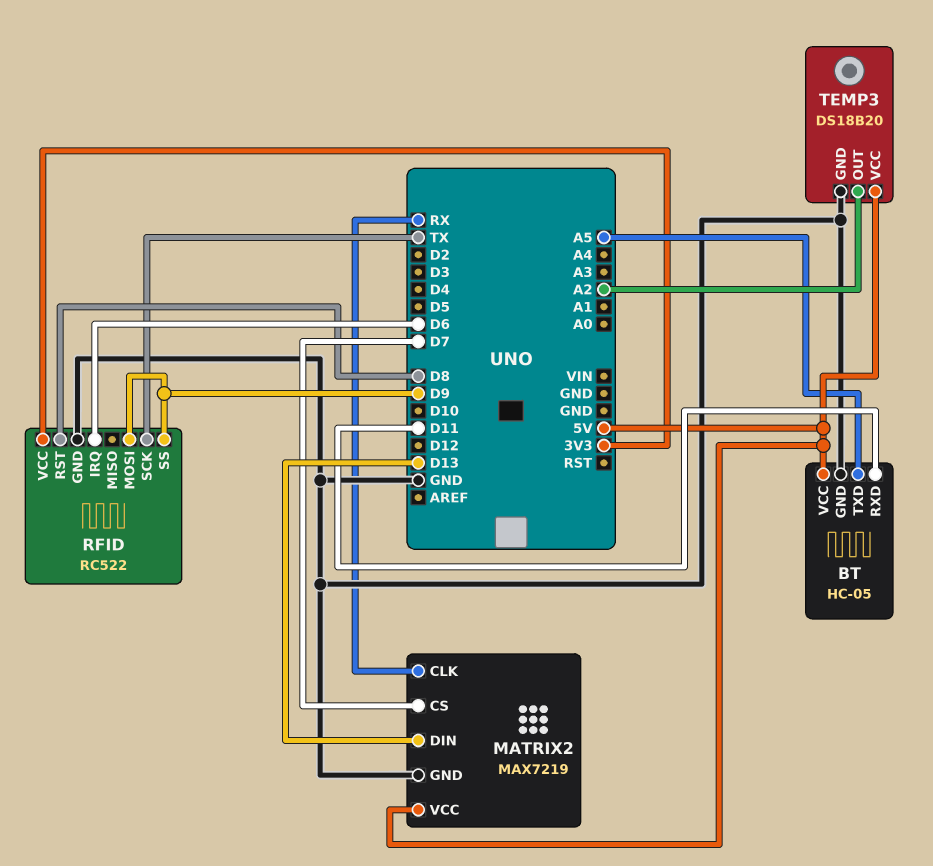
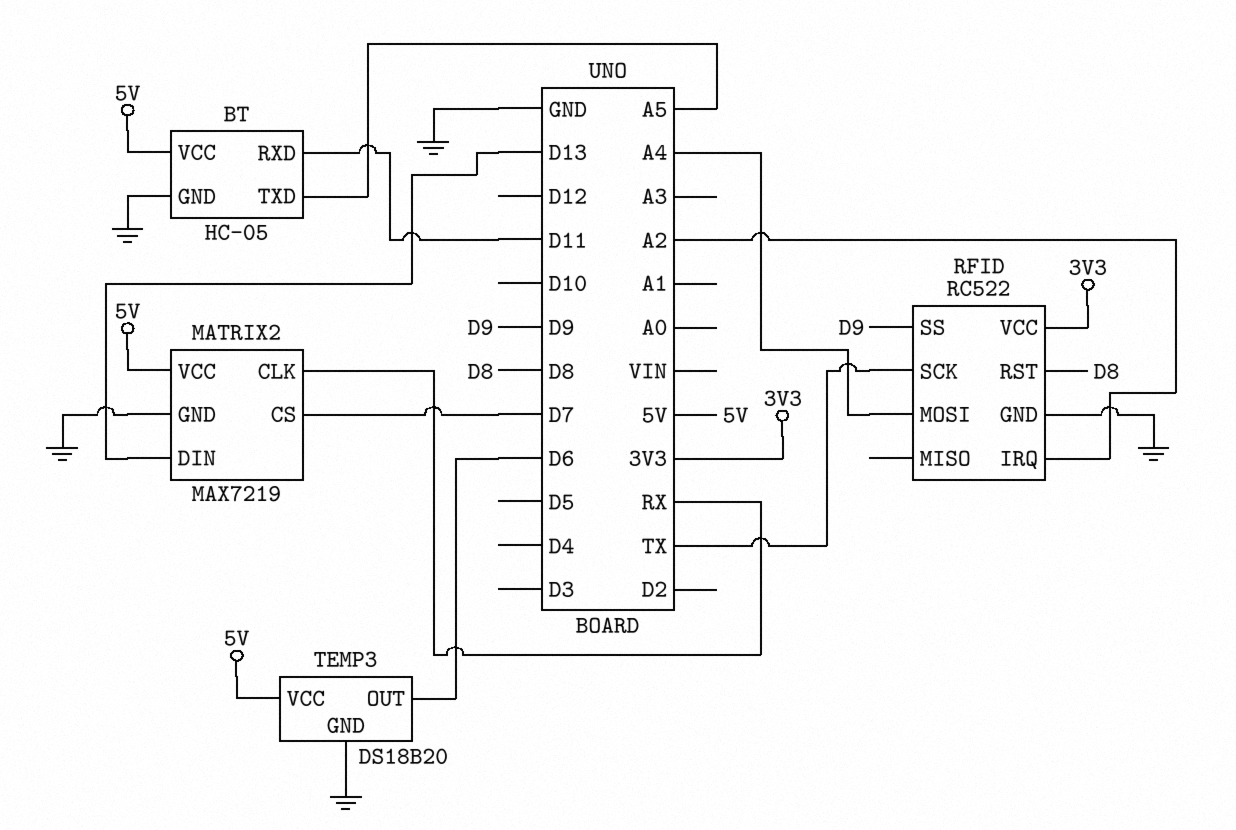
RFID pin IRQ: D6 -> A2
RFID pin MOSI: D9 -> A4
TEMP3 pin OUT: A2 -> D6

